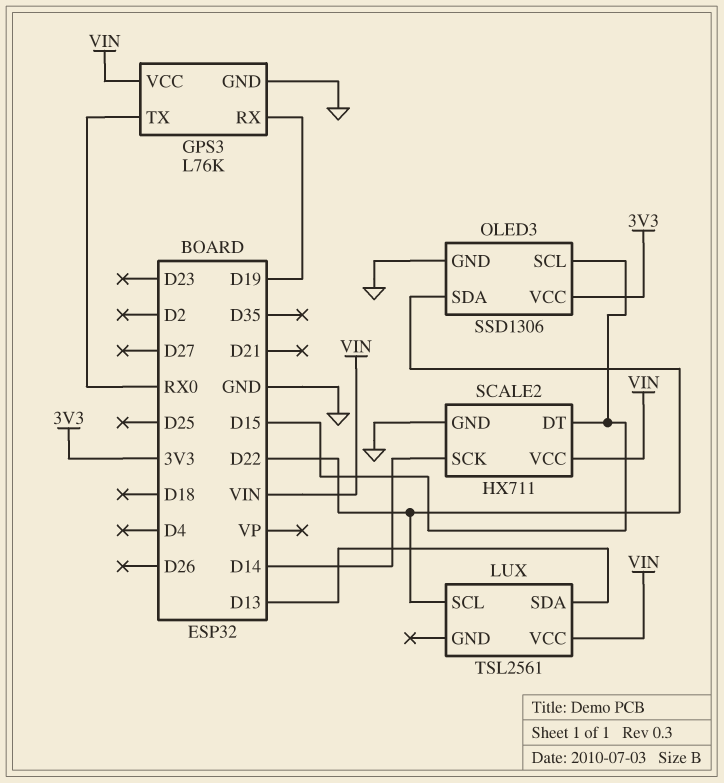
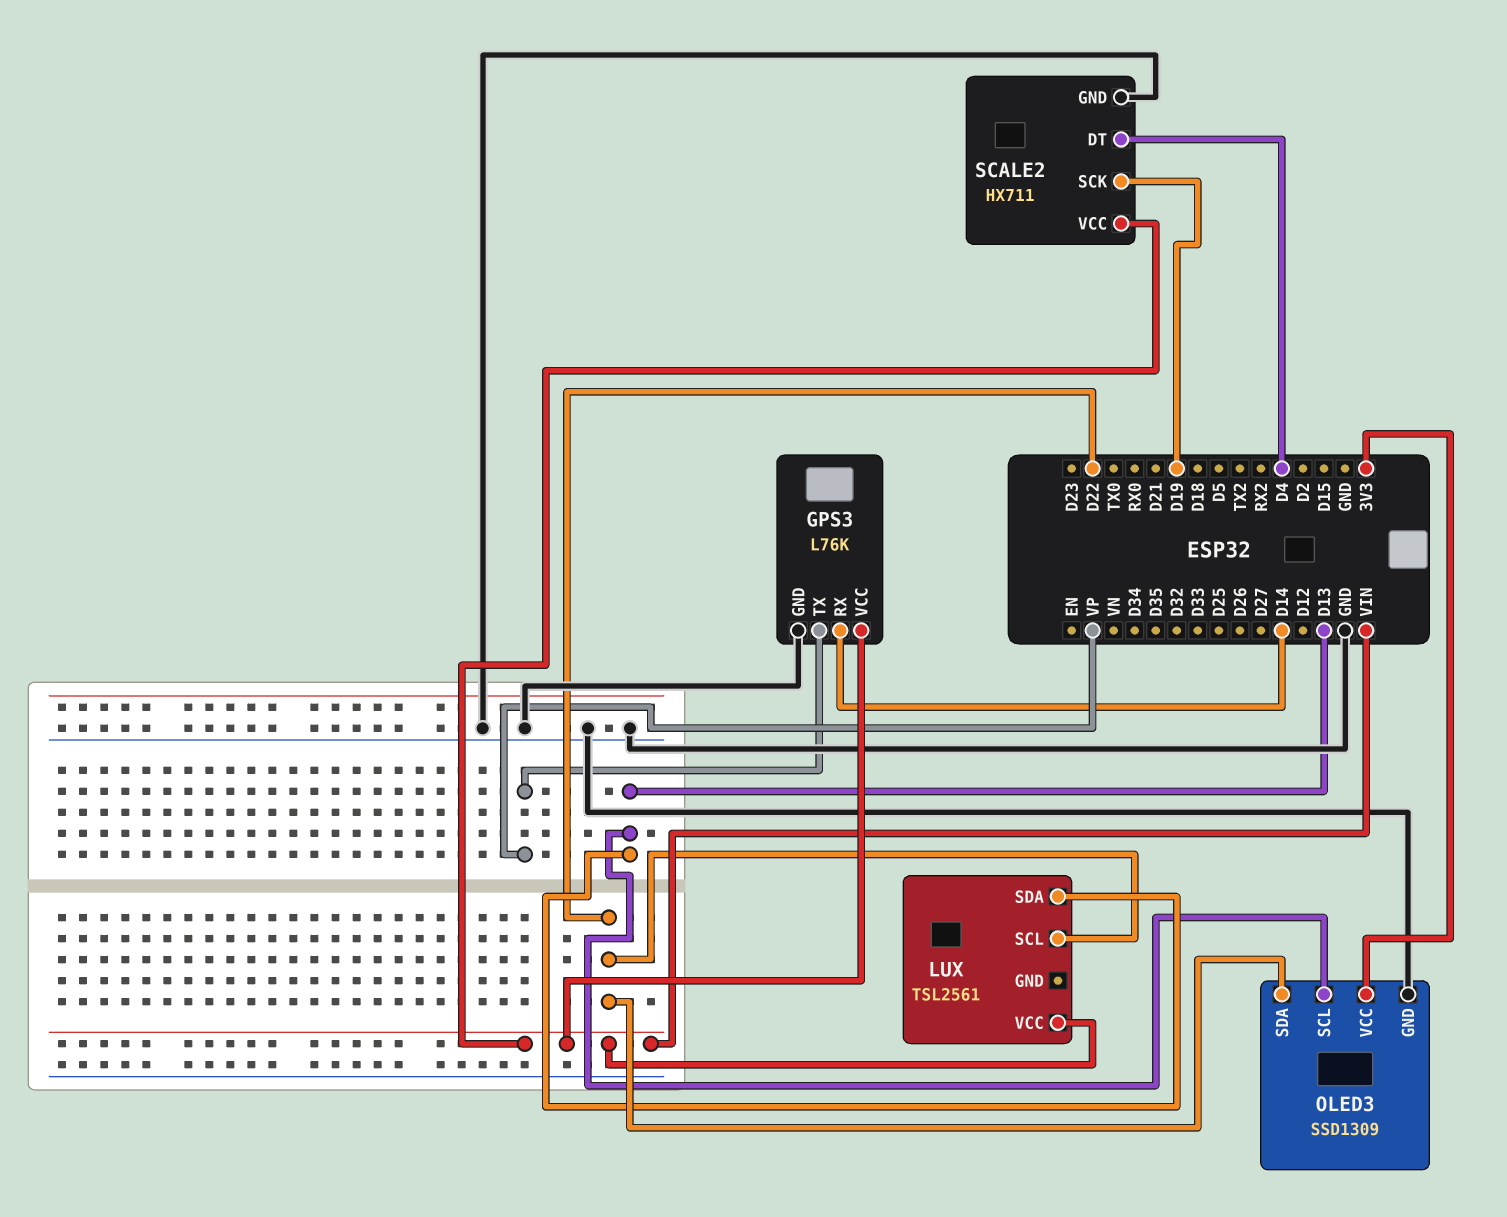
GPS3 pin RX: D19 -> D14
GPS3 pin TX: RX0 -> VP
OLED3: SSD1306 -> SSD1309
OLED3 pin SCL: D15 -> D13
SCALE2 pin DT: D15 -> D4
SCALE2 pin SCK: D14 -> D19

